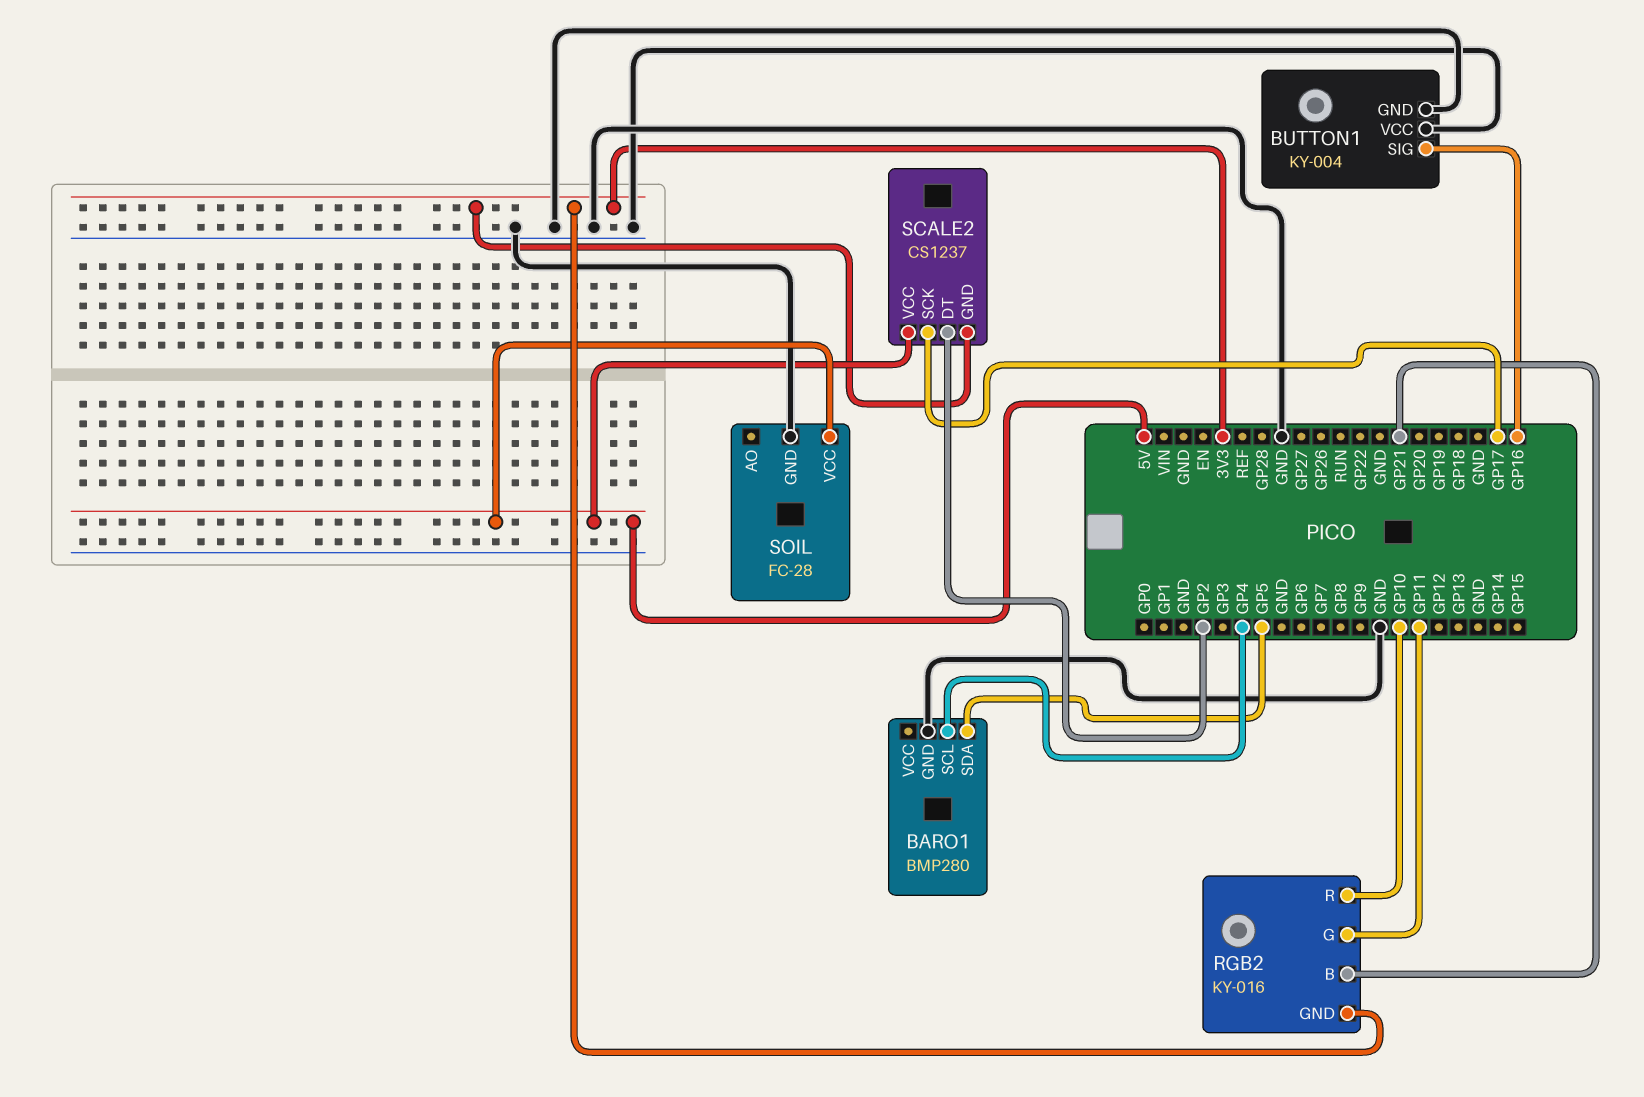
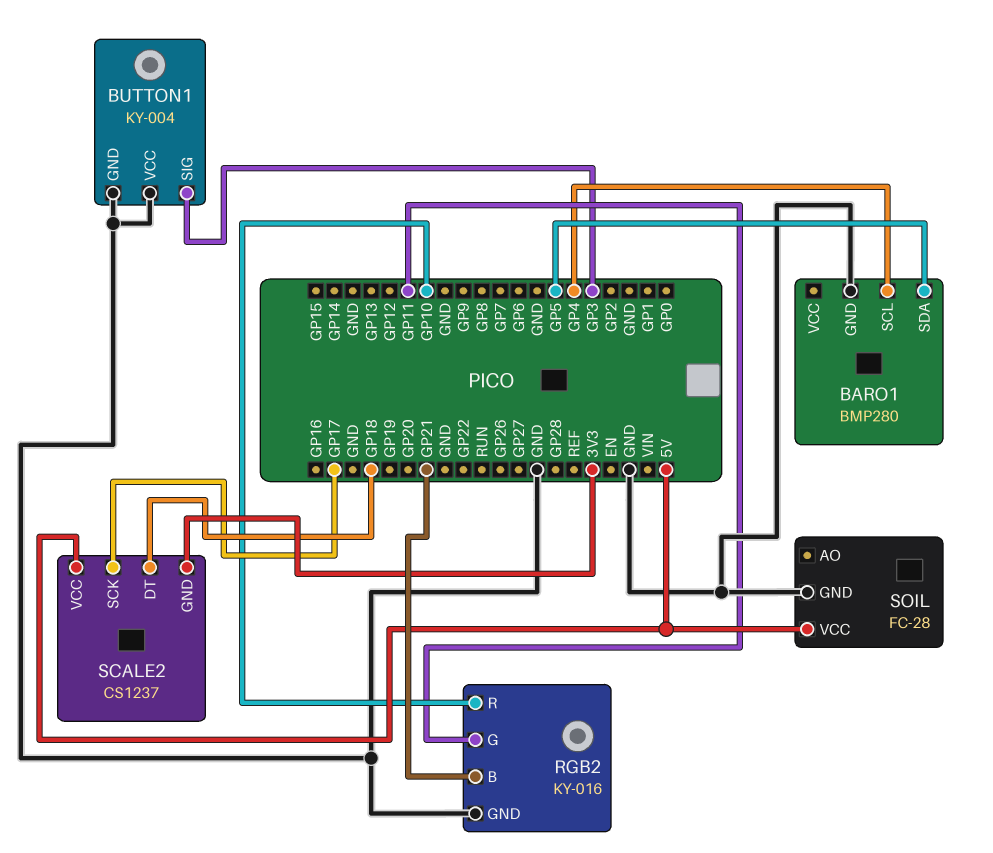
BUTTON1 pin SIG: GP16 -> GP3
RGB2 pin GND: 3V3 -> GND
SCALE2 pin DT: GP2 -> GP18

